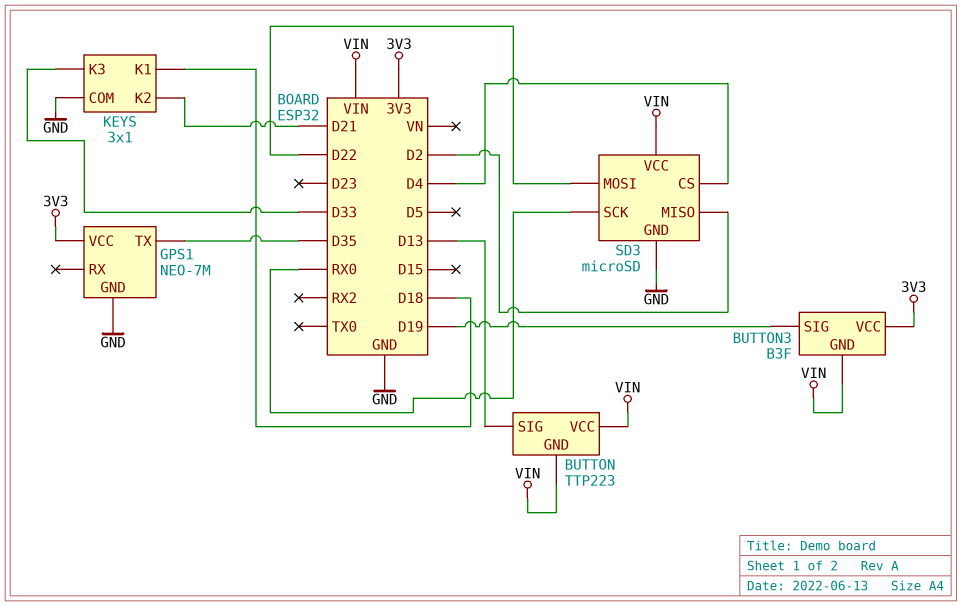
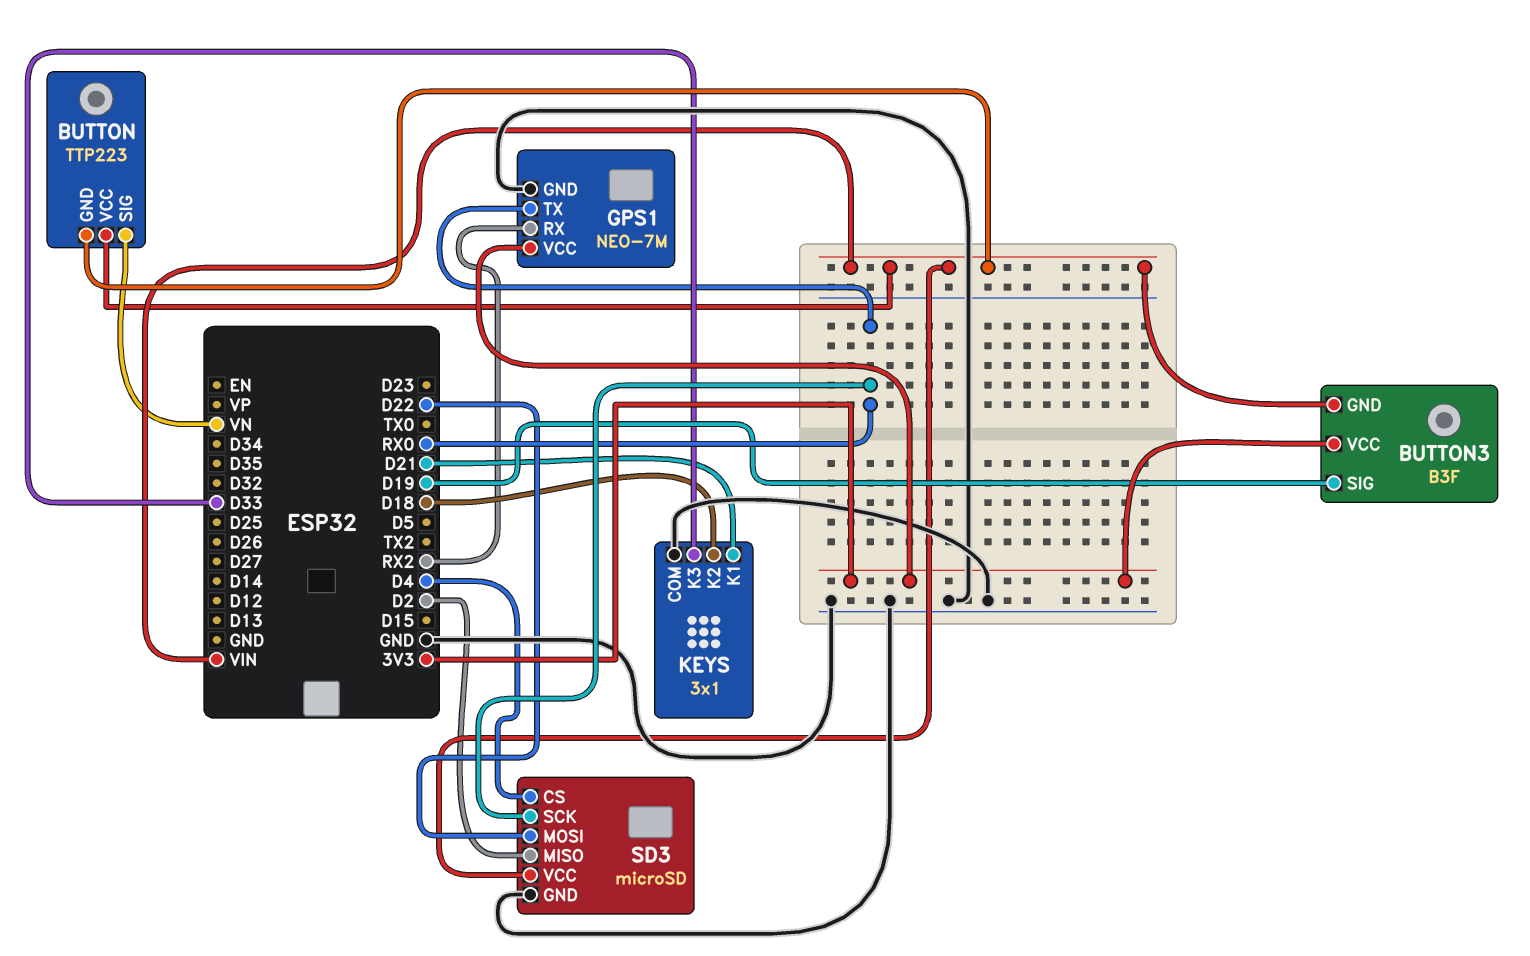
BUTTON pin SIG: D13 -> VN
GPS1 pin RX: none -> RX2
GPS1 pin TX: D35 -> RX0
KEYS pin K1: D18 -> D21
KEYS pin K2: D21 -> D18

